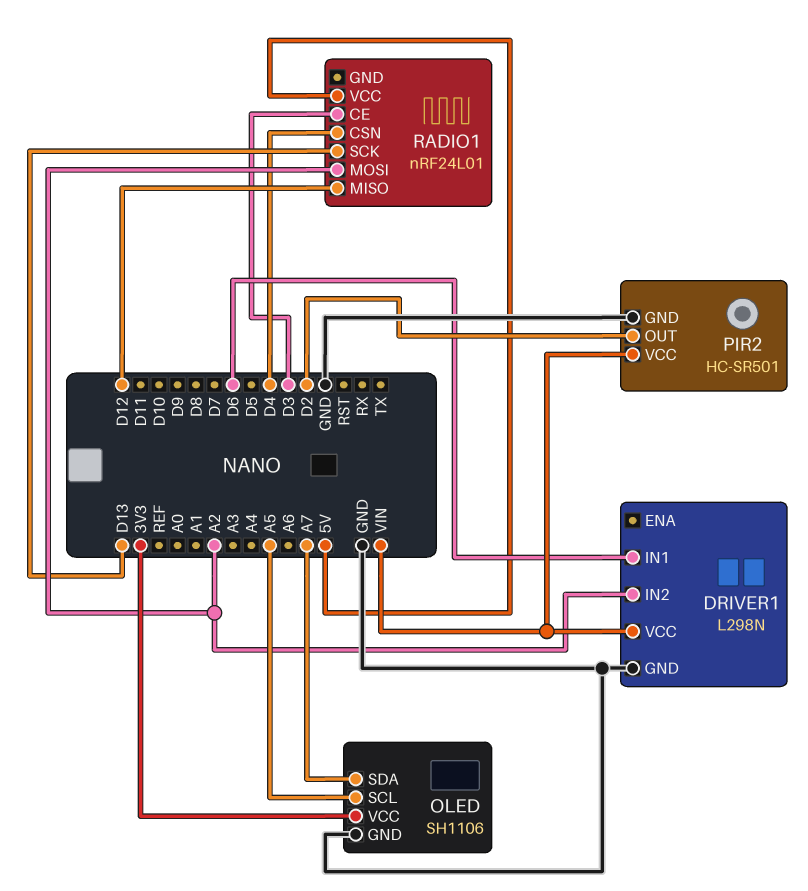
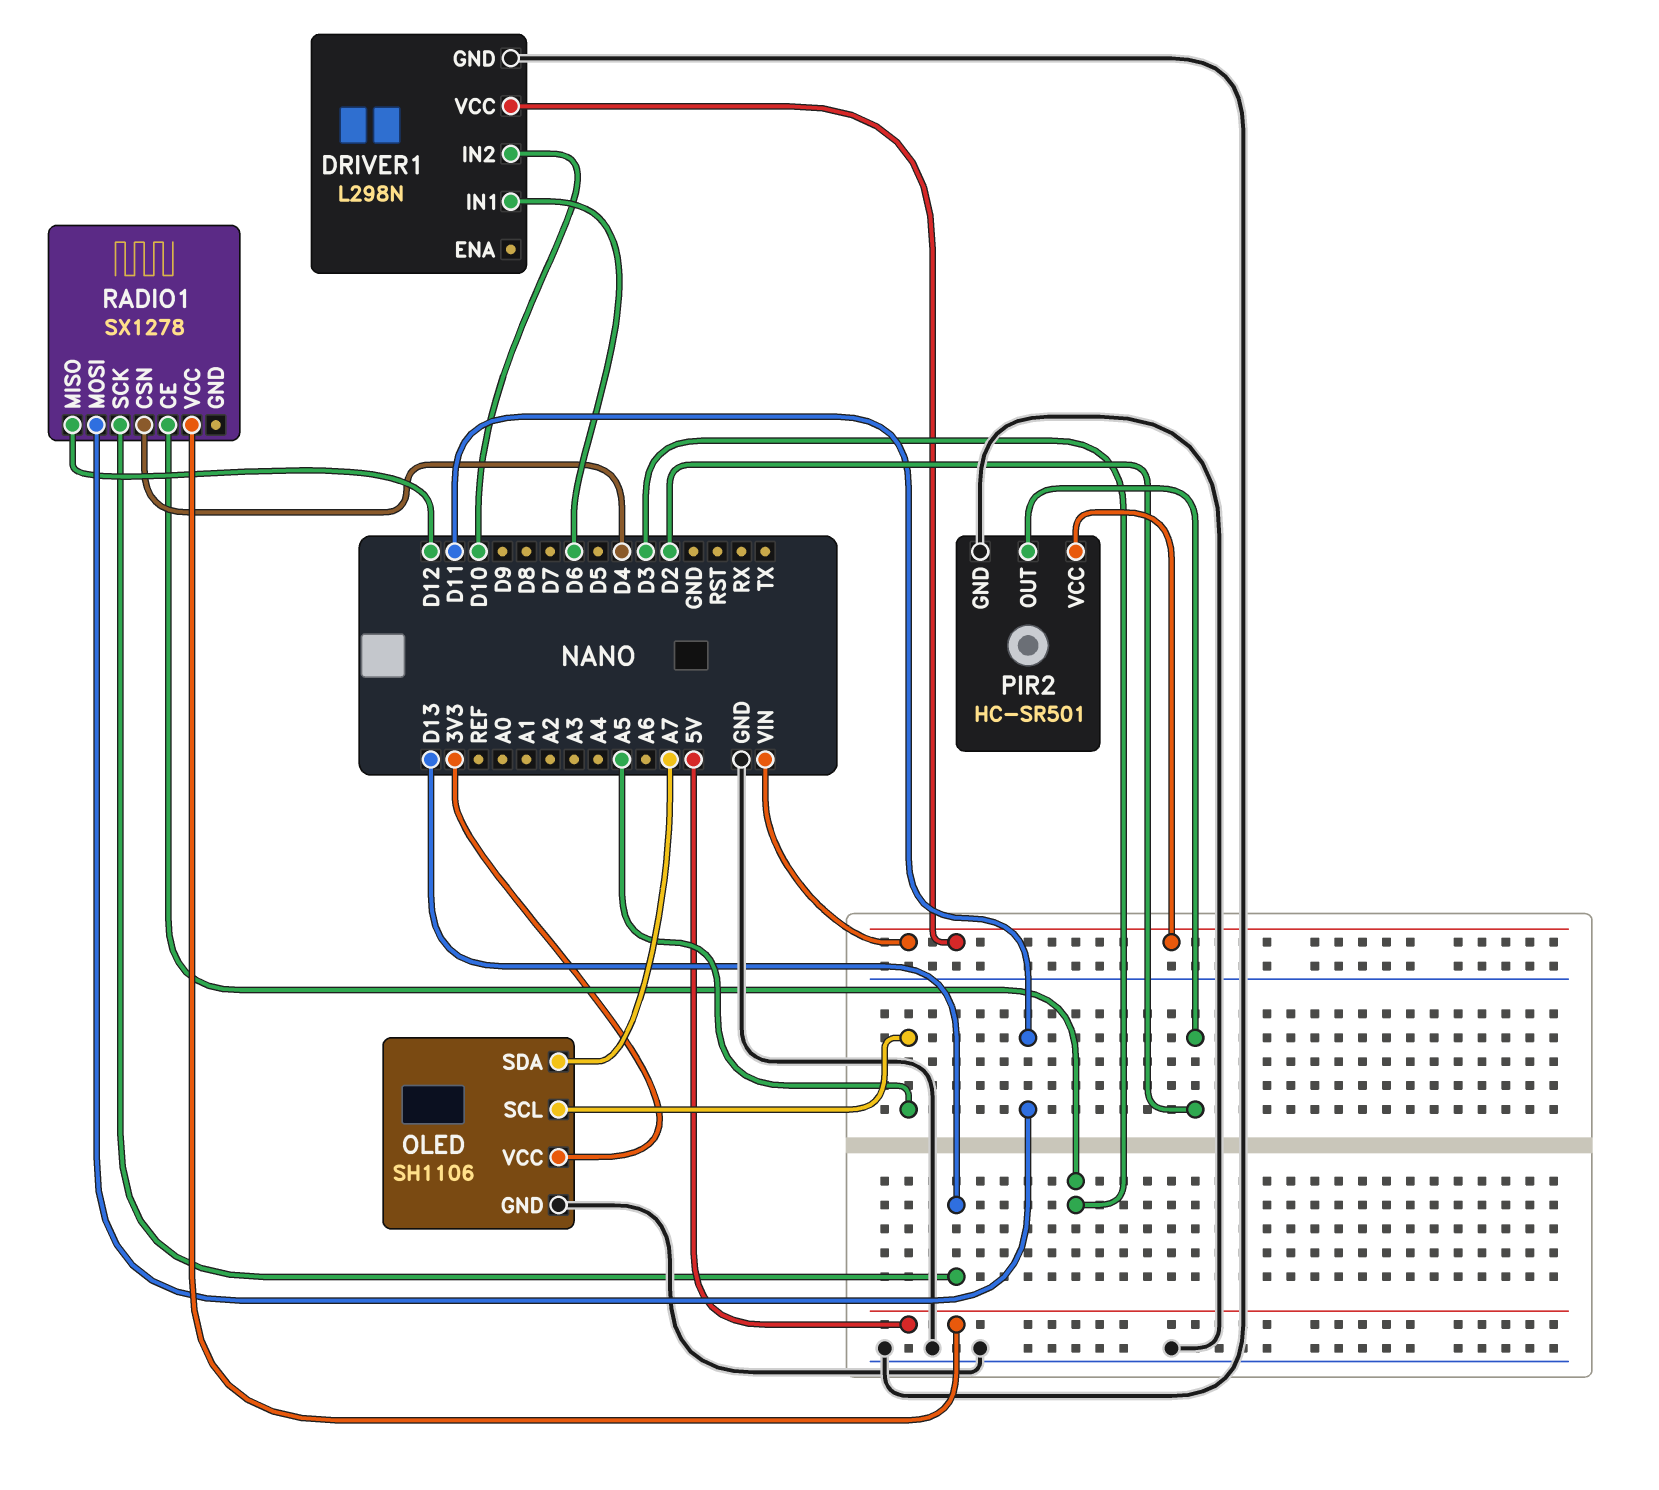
DRIVER1 pin IN2: A2 -> D10
RADIO1: nRF24L01 -> SX1278
RADIO1 pin MOSI: A2 -> D11

